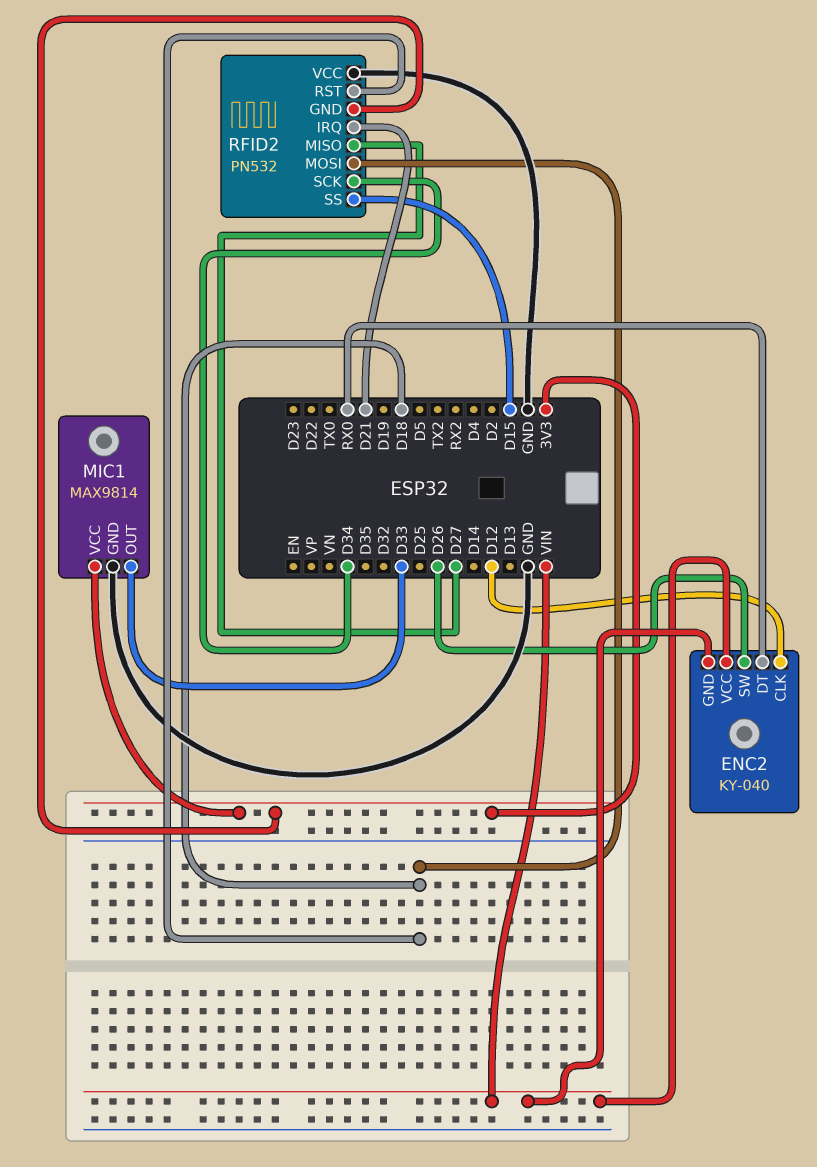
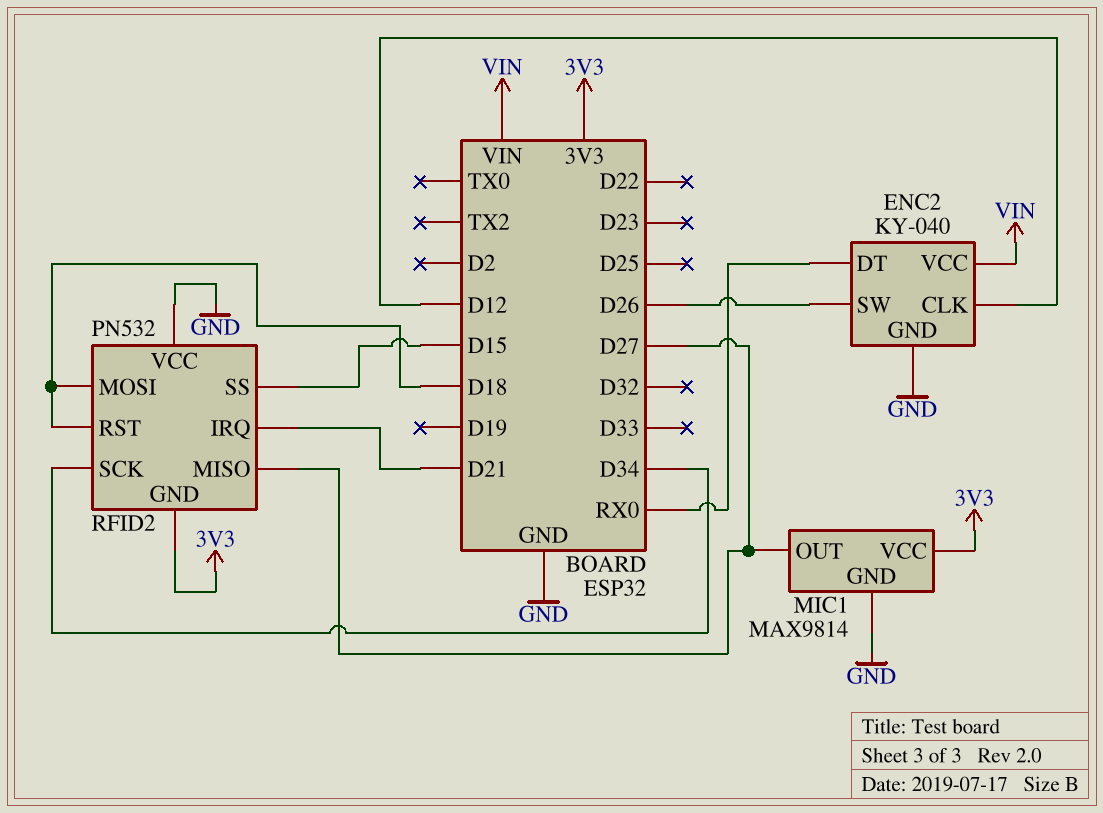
ENC2 pin GND: VIN -> GND
MIC1 pin OUT: D33 -> D27

